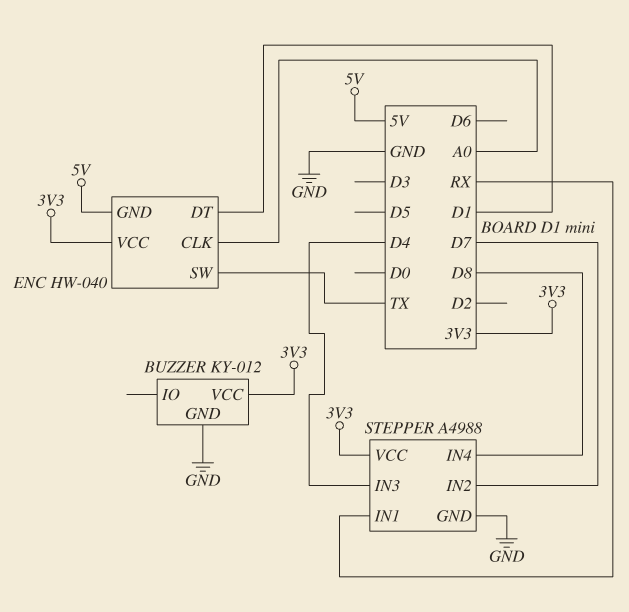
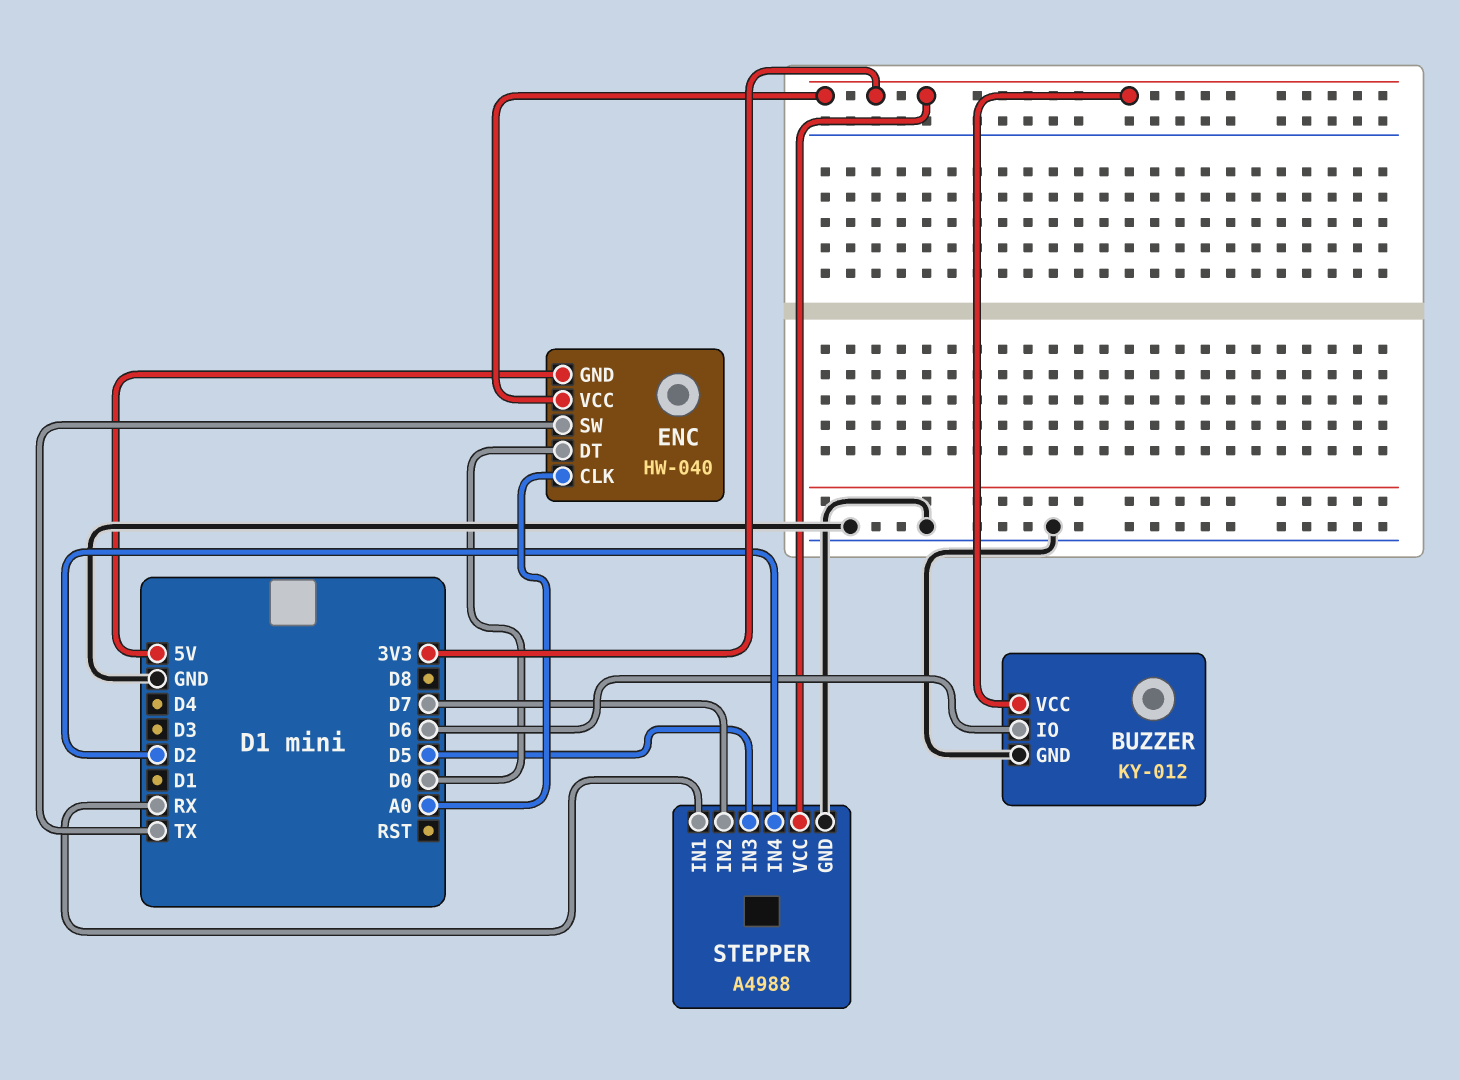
BUZZER pin IO: none -> D6
ENC pin DT: D1 -> D0
STEPPER pin IN3: D4 -> D5
STEPPER pin IN4: D8 -> D2

